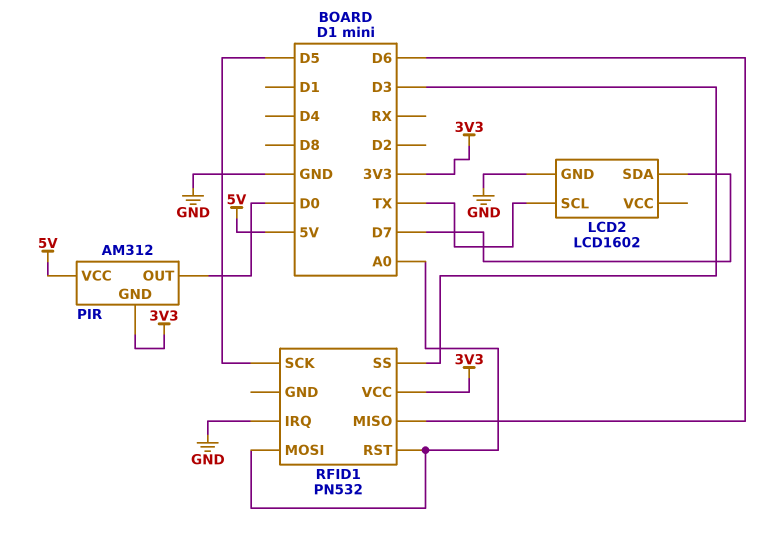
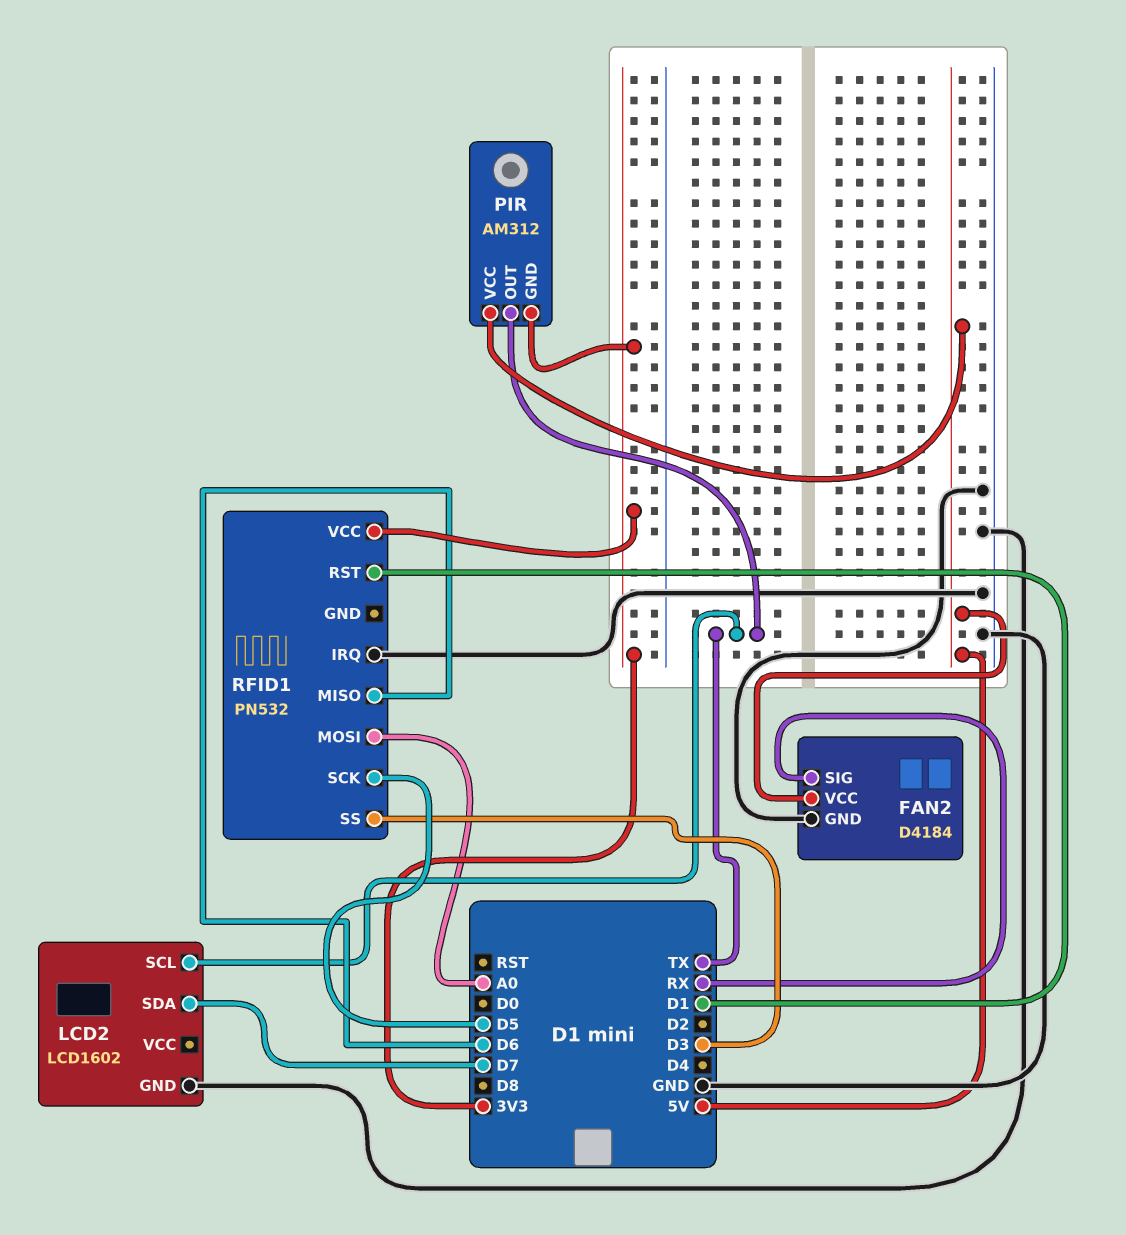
FAN2: none -> D4184
FAN2 pin GND: none -> GND
FAN2 pin SIG: none -> RX
FAN2 pin VCC: none -> 5V
PIR pin OUT: D0 -> TX
RFID1 pin RST: A0 -> D1

